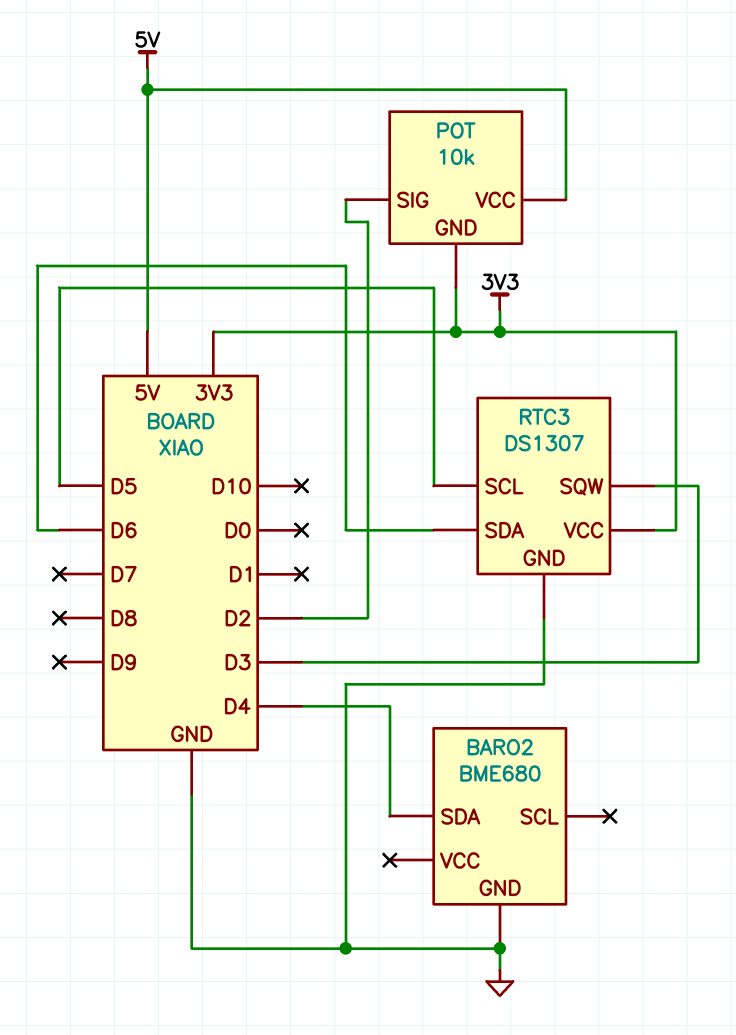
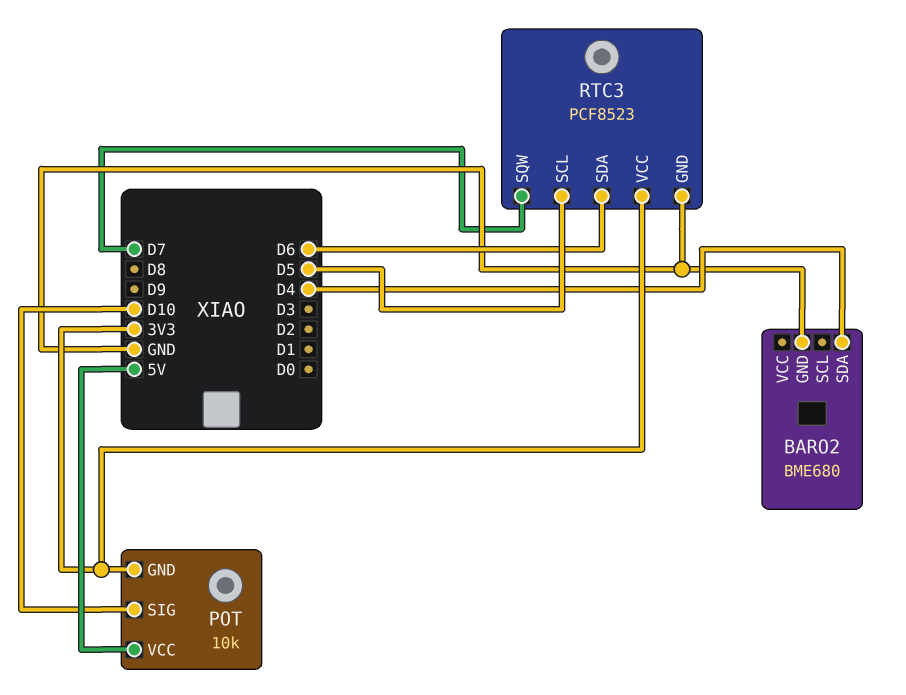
POT pin SIG: D2 -> D10
RTC3: DS1307 -> PCF8523
RTC3 pin SQW: D3 -> D7

